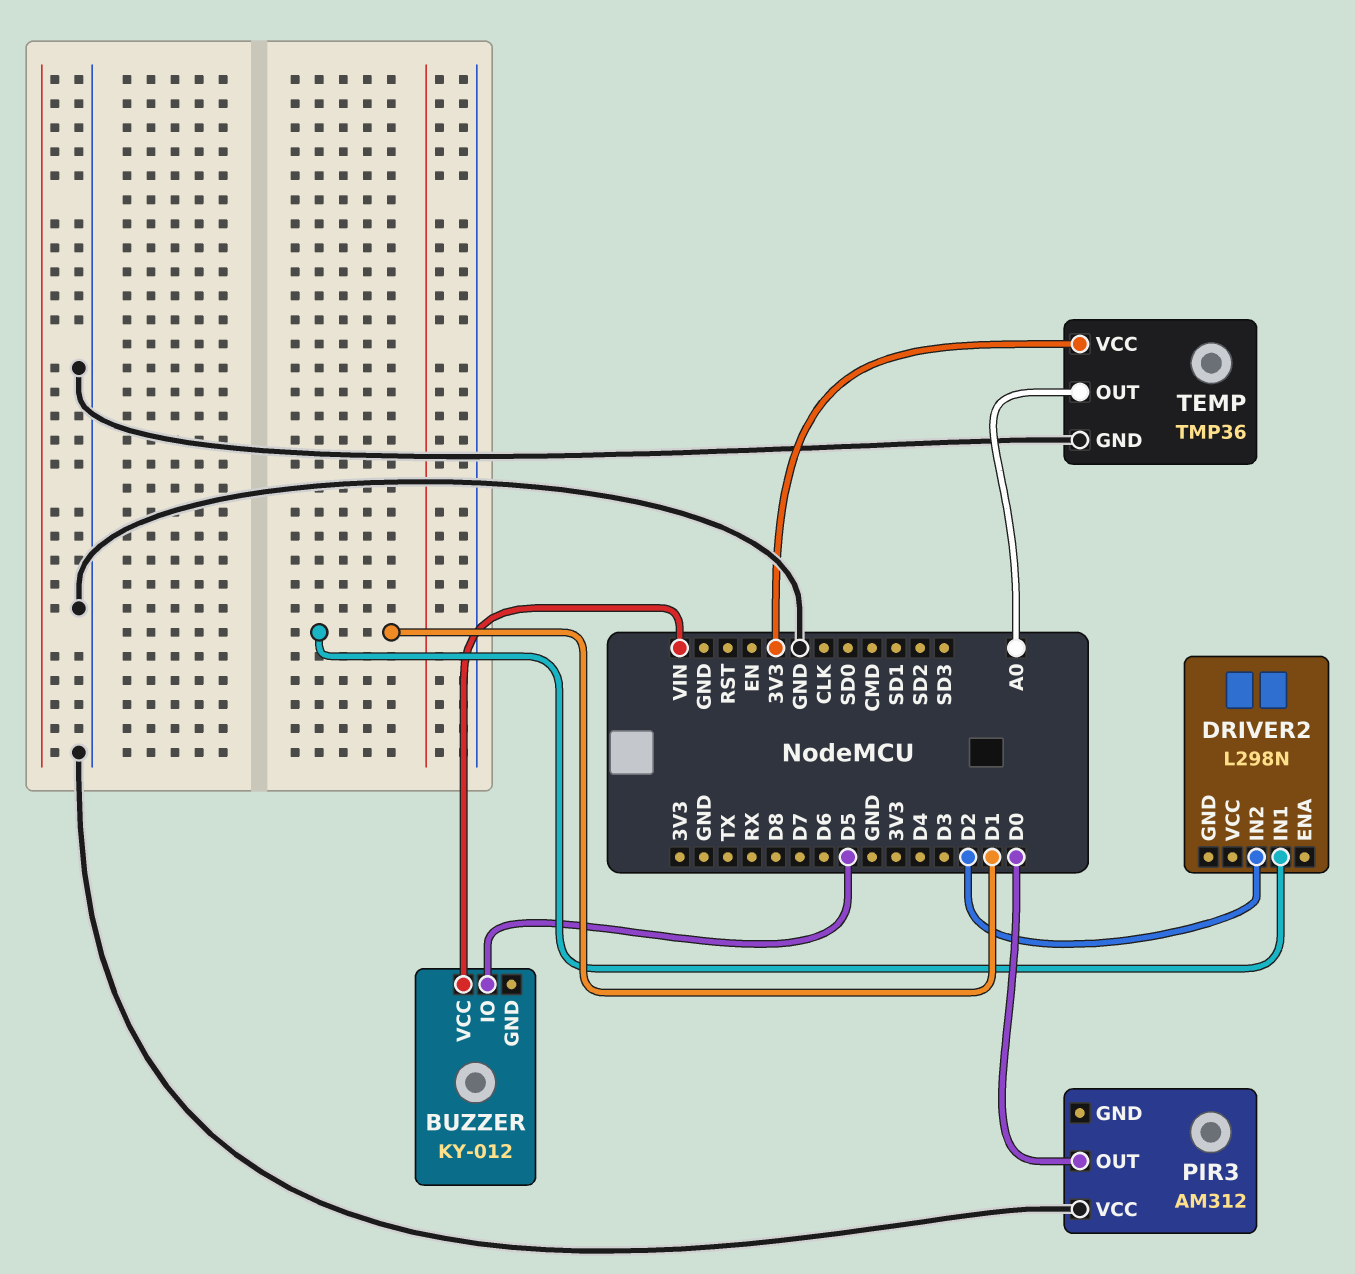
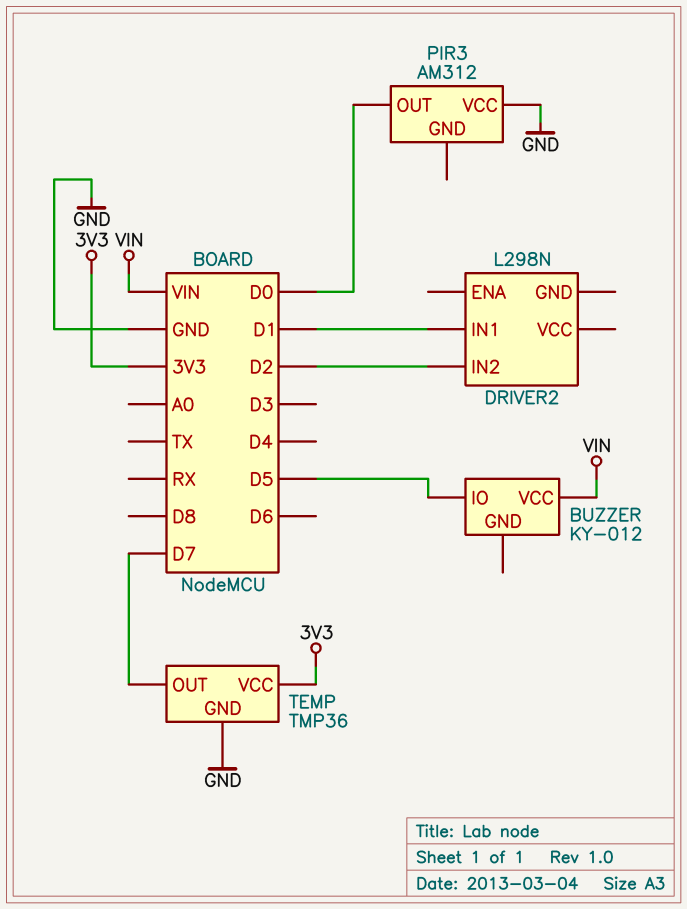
TEMP pin OUT: A0 -> D7

